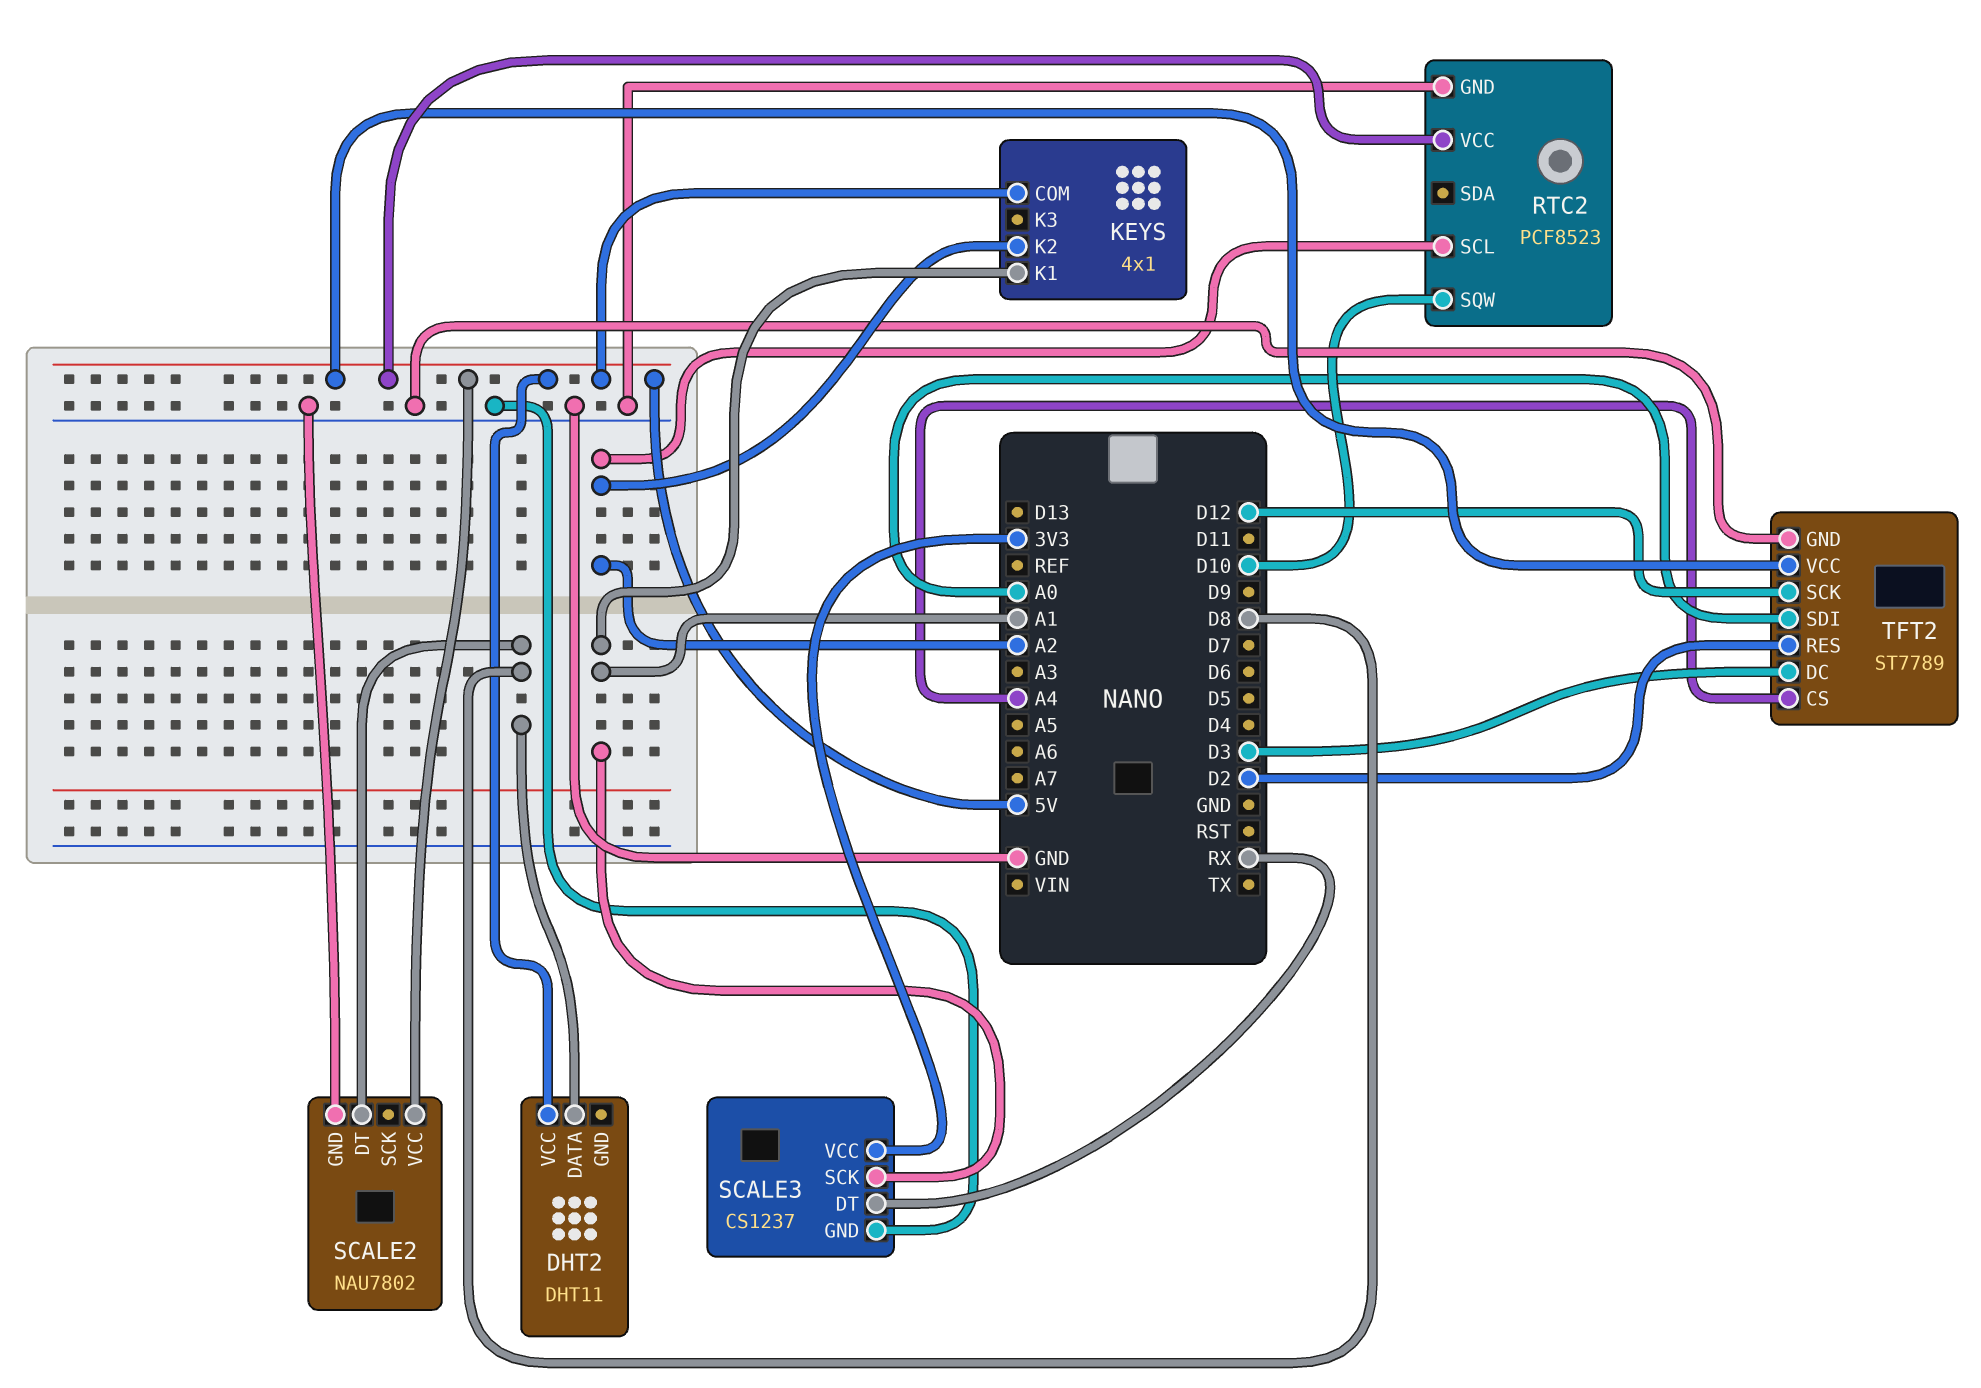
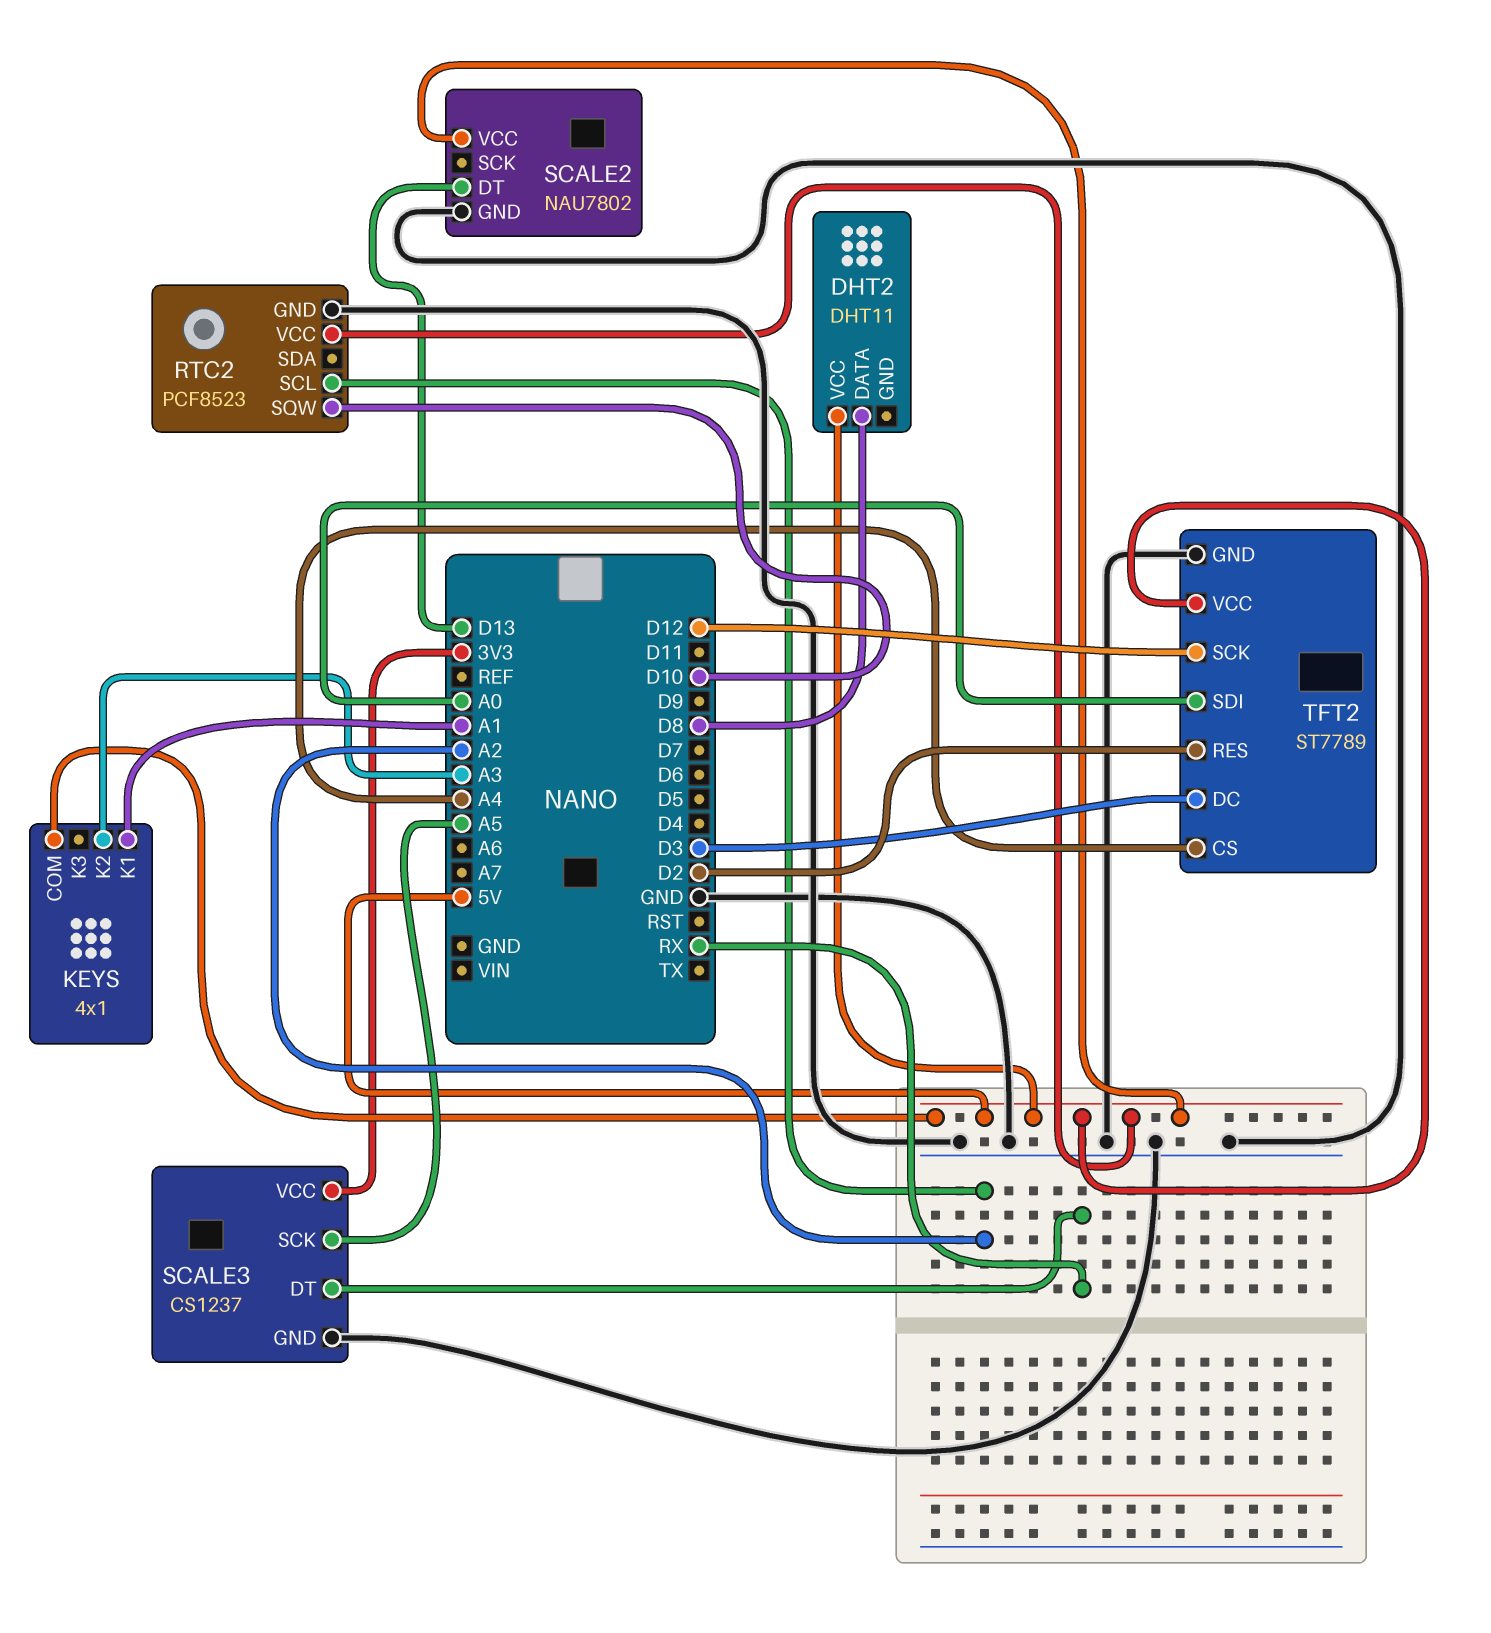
KEYS pin K2: A2 -> A3
SCALE2 pin DT: D8 -> D13
SCALE3 pin SCK: A1 -> A5

